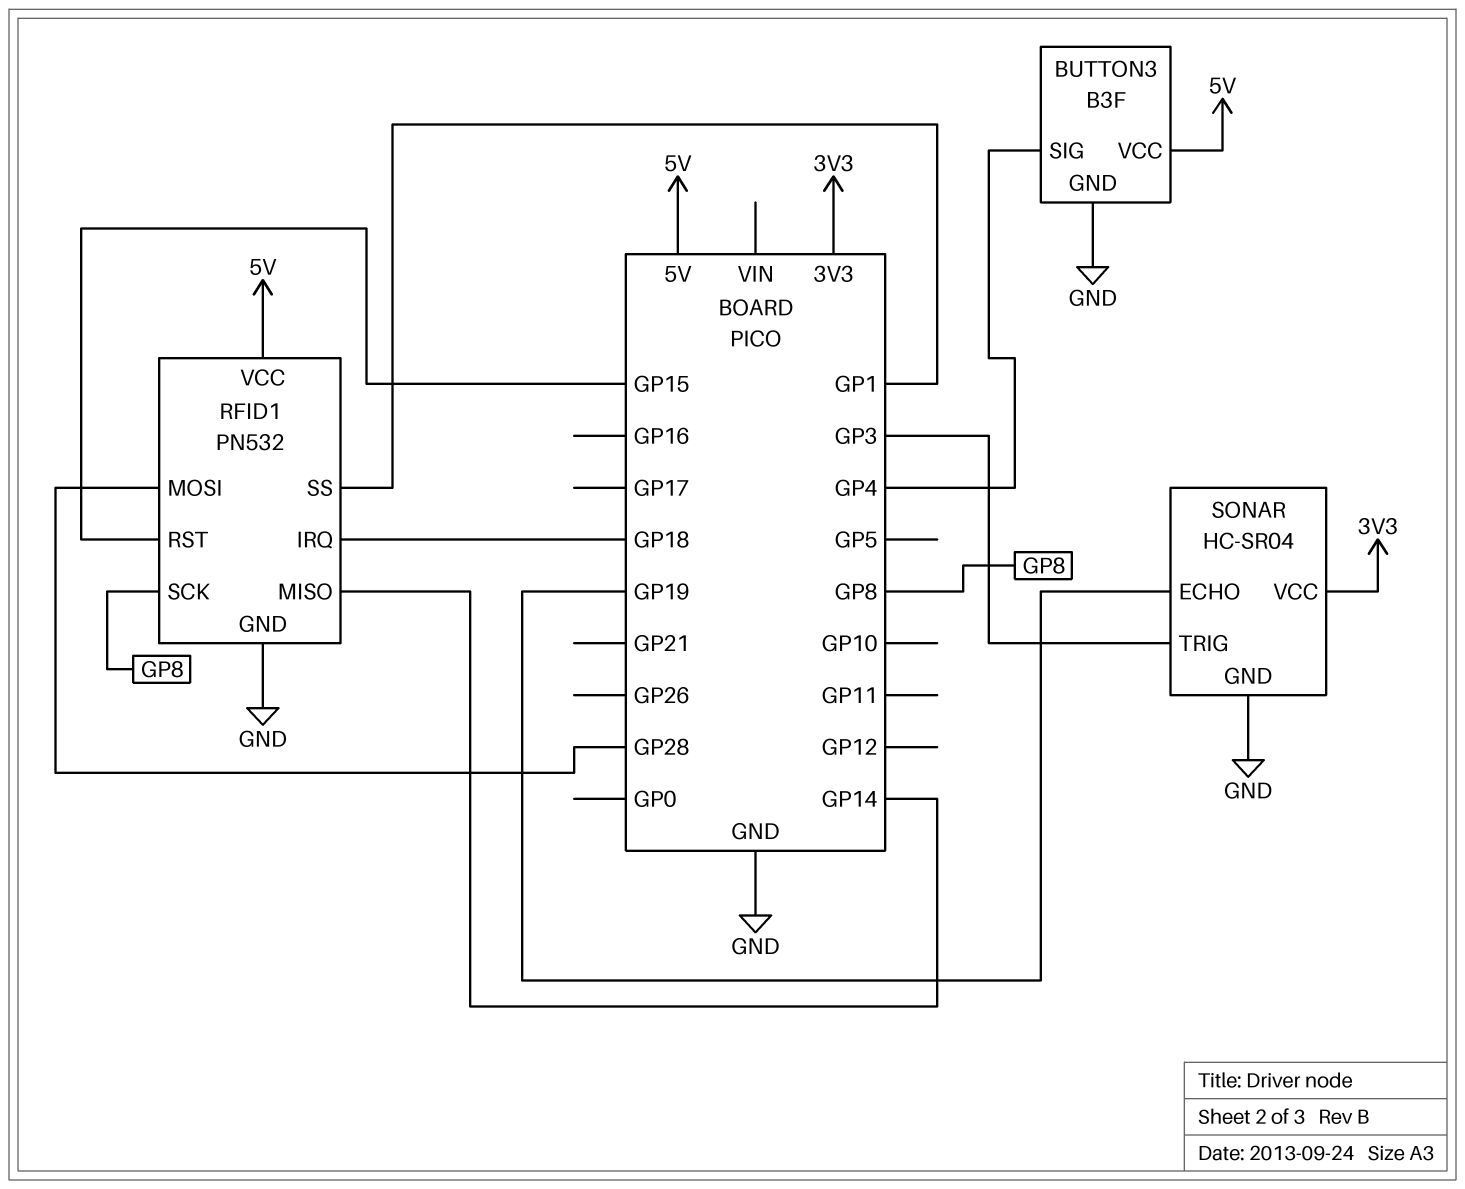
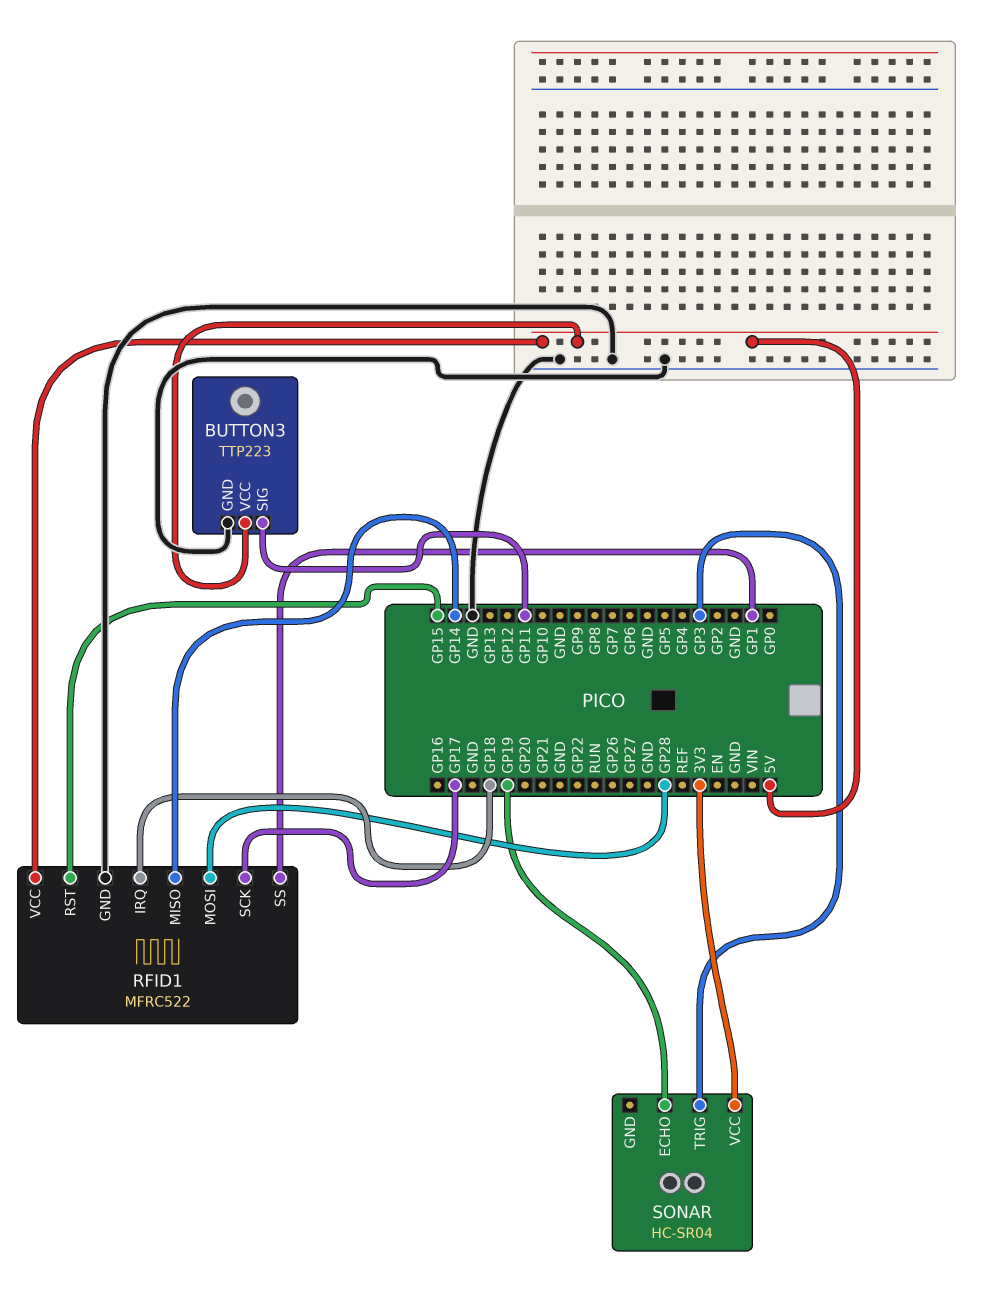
BUTTON3: B3F -> TTP223
BUTTON3 pin SIG: GP4 -> GP11
RFID1: PN532 -> MFRC522
RFID1 pin SCK: GP8 -> GP17
SONAR pin GND: GND -> none

